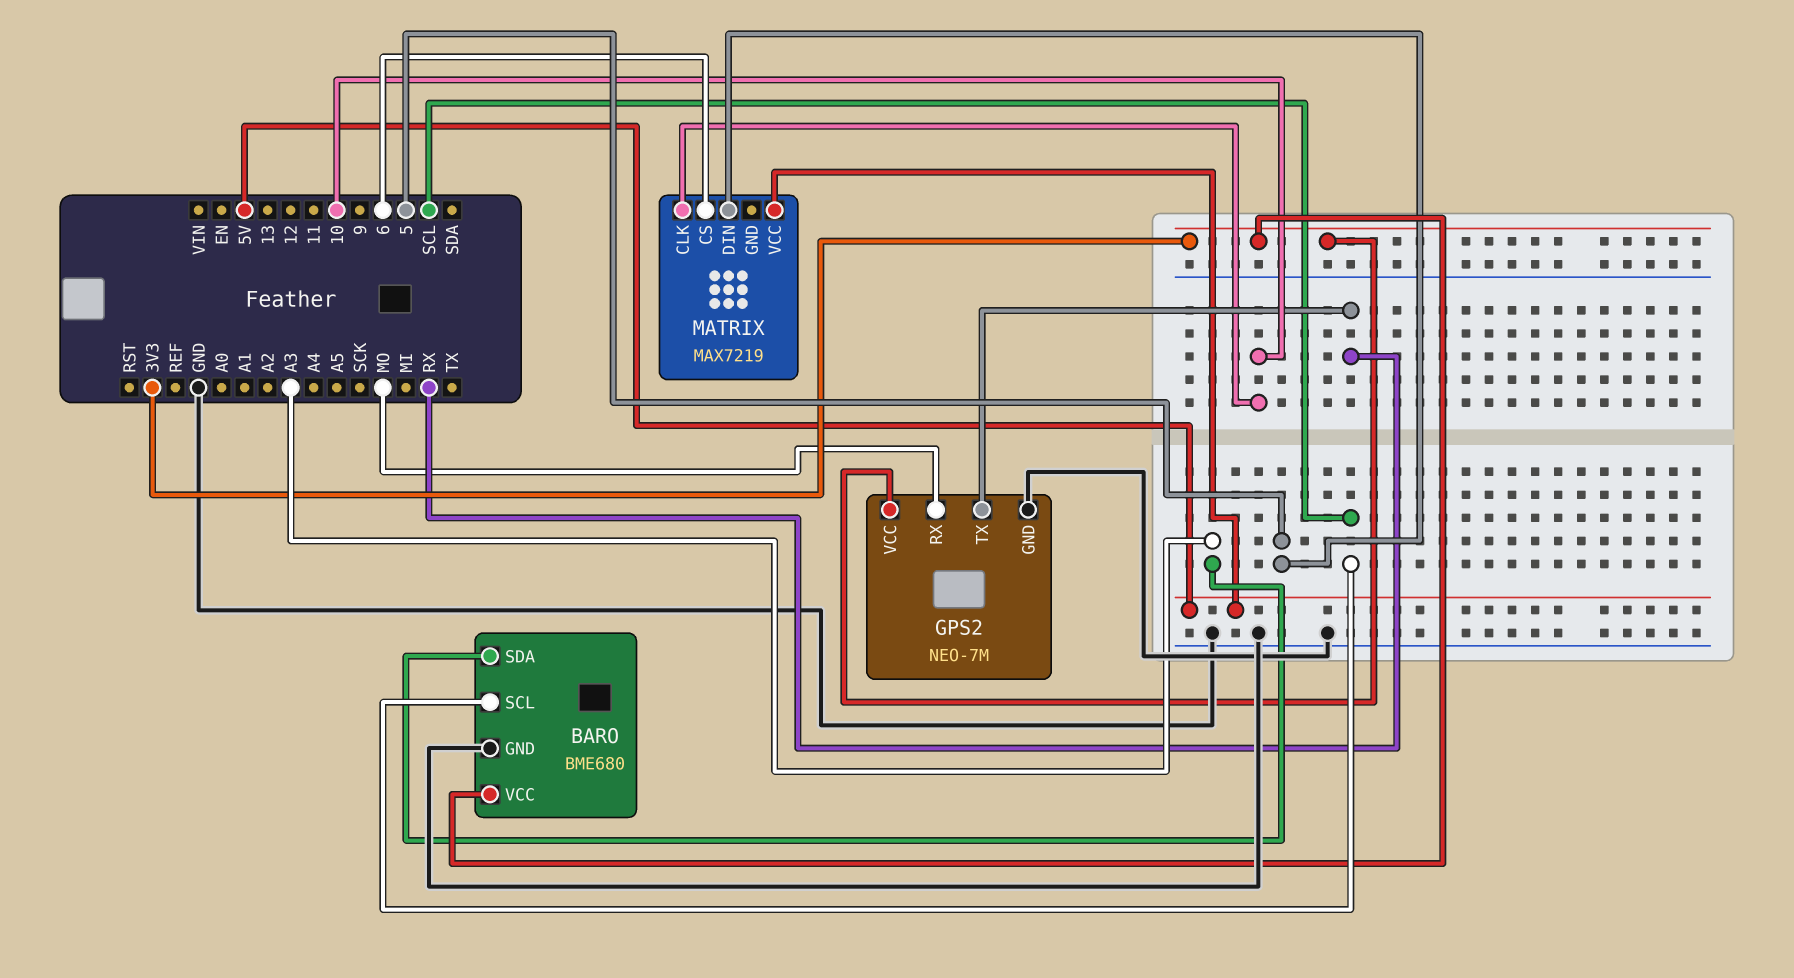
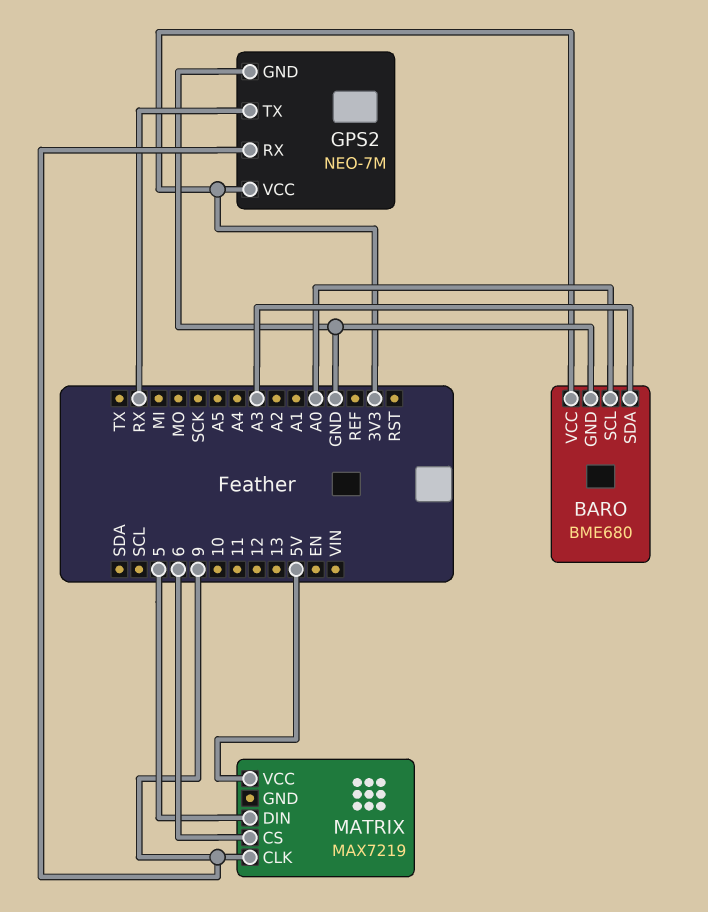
BARO pin SCL: SCL -> A0
GPS2 pin RX: MO -> 9
MATRIX pin CLK: 10 -> 9

